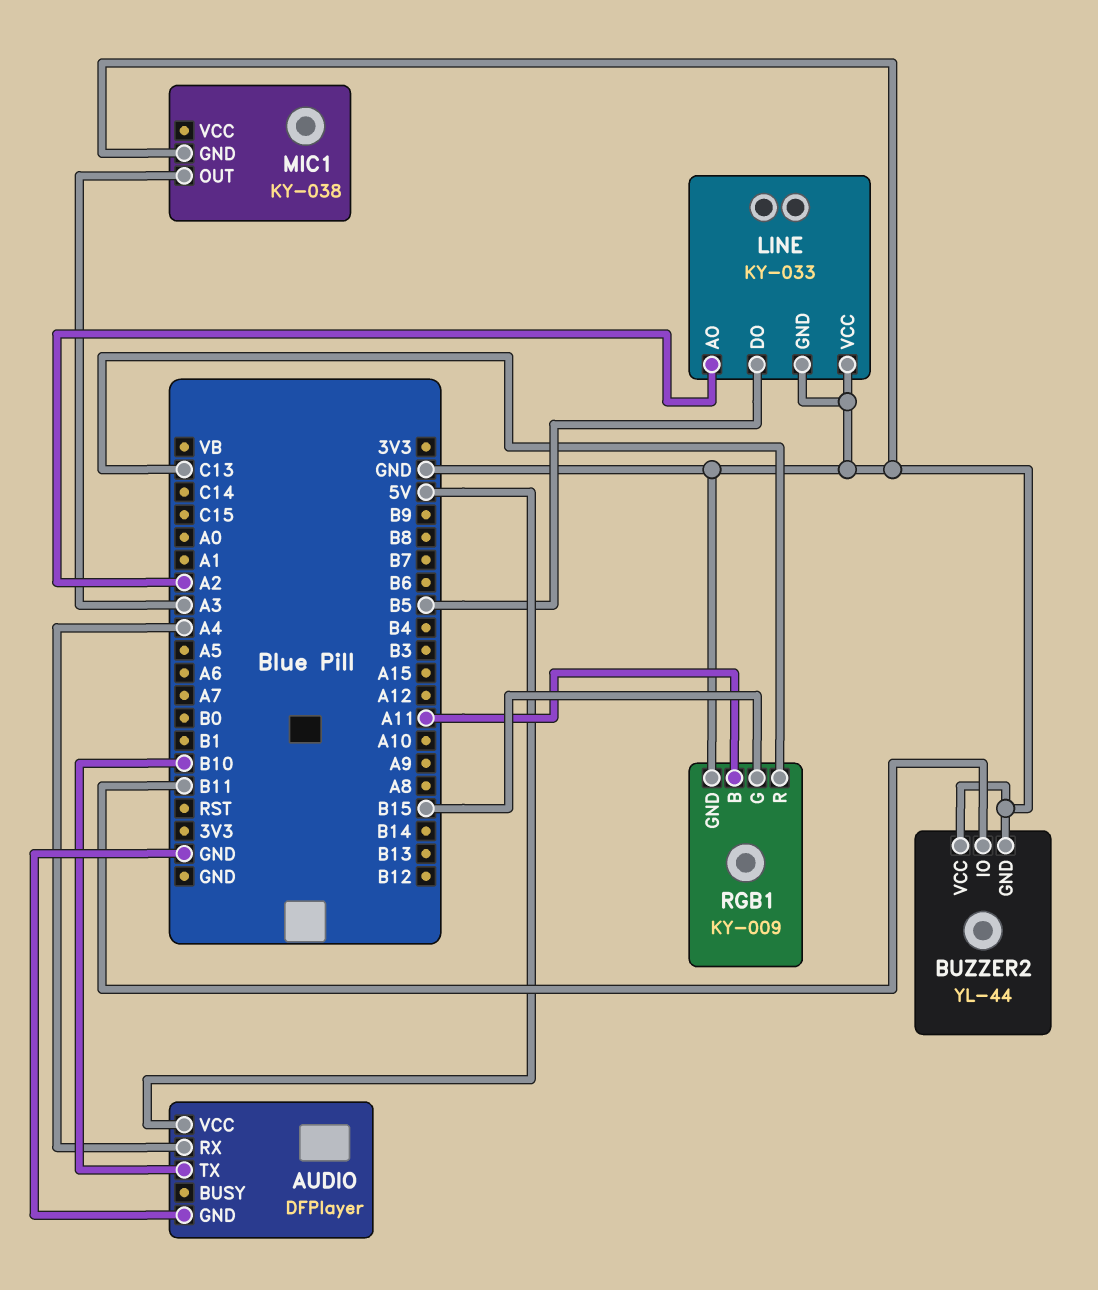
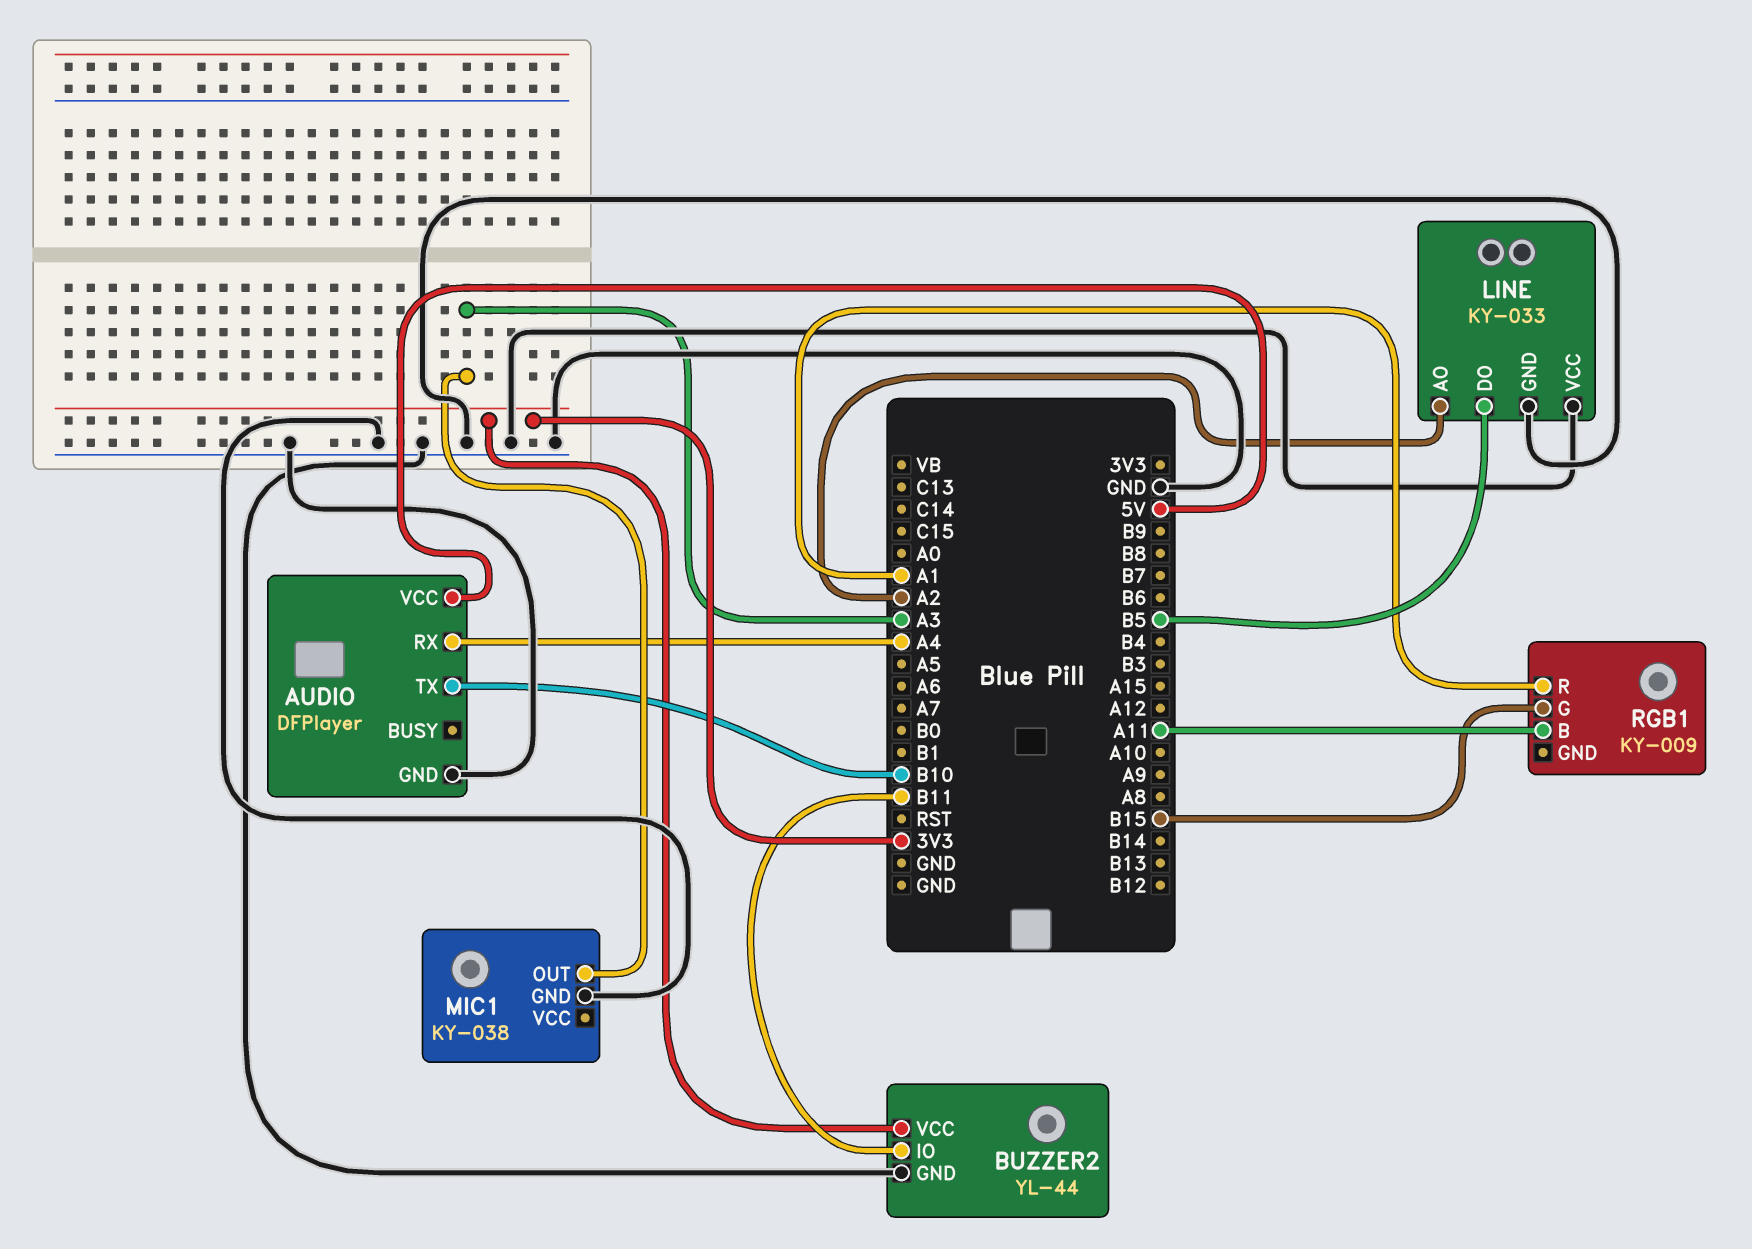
BUZZER2 pin VCC: GND -> 3V3
RGB1 pin GND: GND -> none
RGB1 pin R: C13 -> A1

